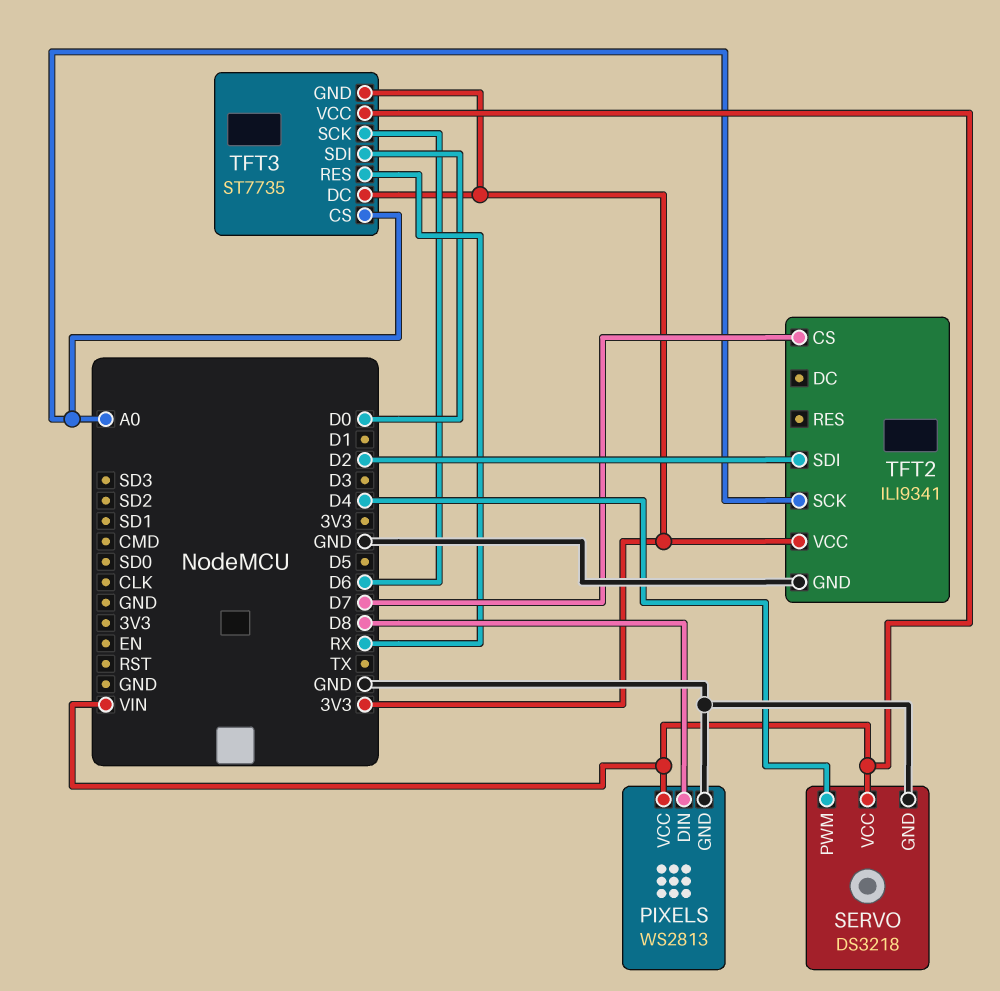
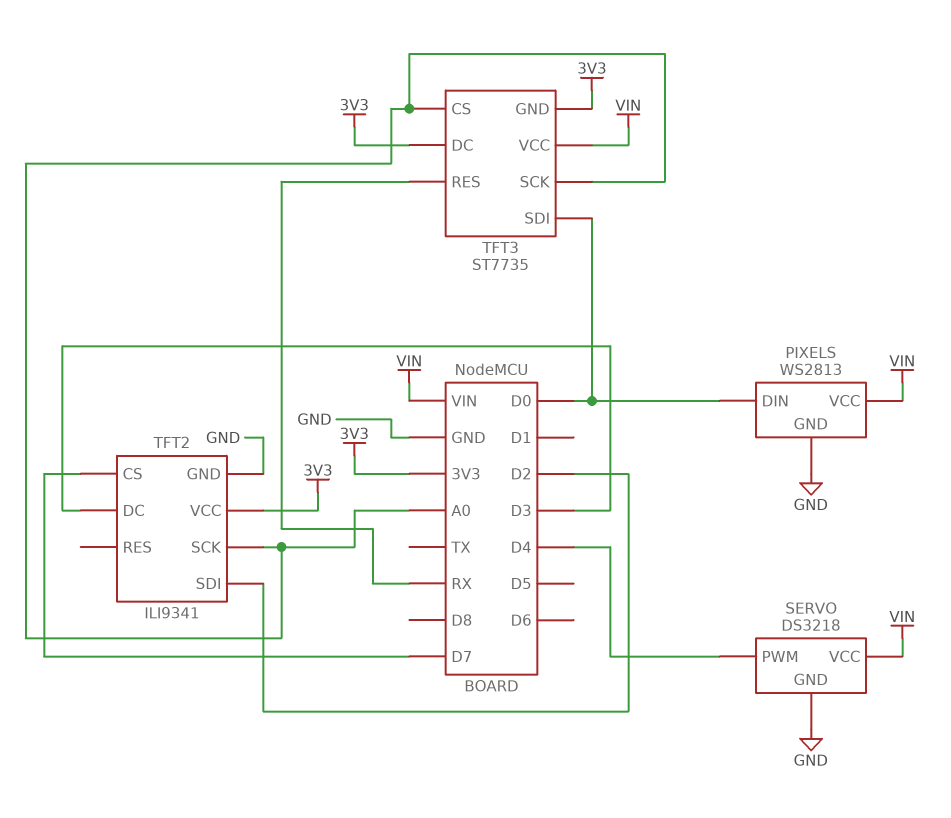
PIXELS pin DIN: D8 -> D0
TFT2 pin DC: none -> D3
TFT3 pin SCK: D6 -> A0

